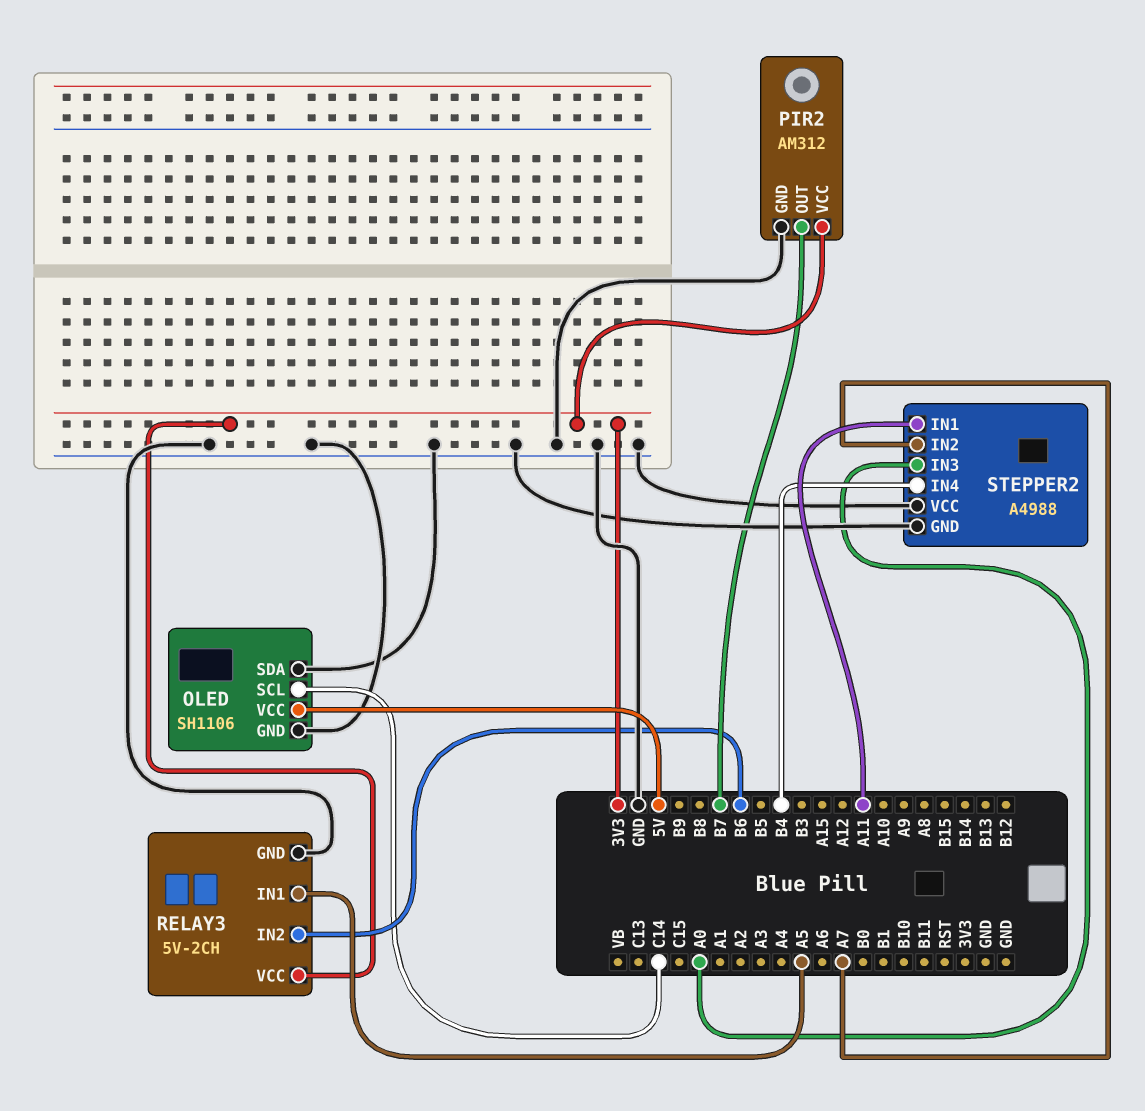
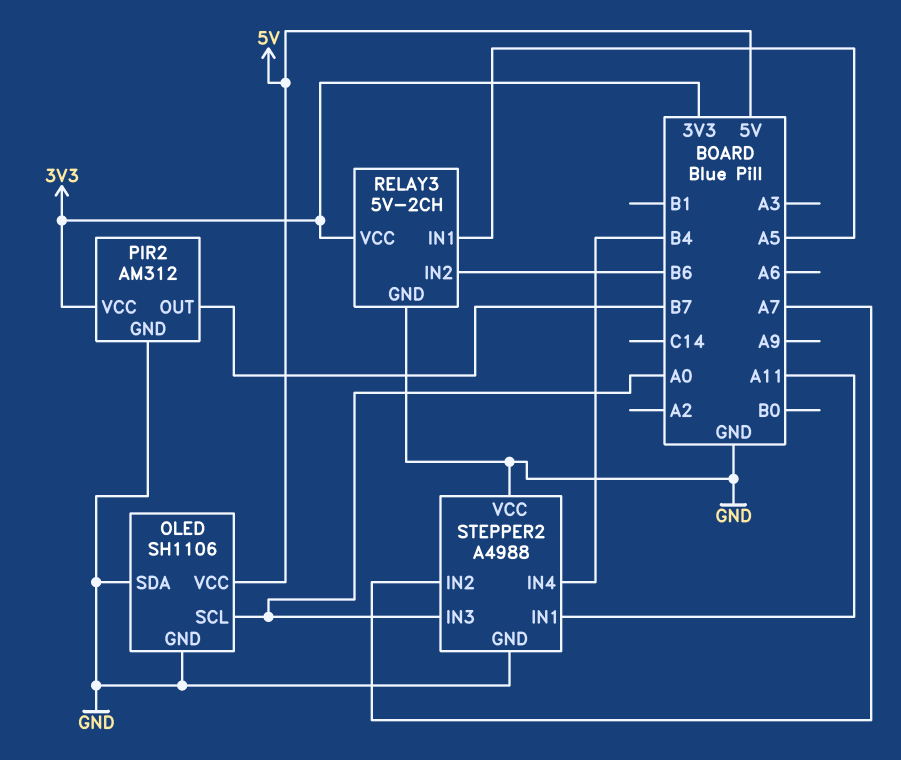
OLED pin SCL: C14 -> A0

